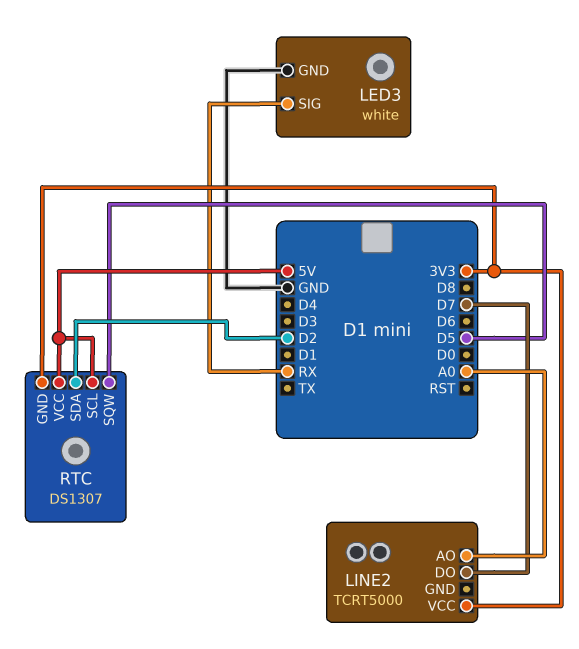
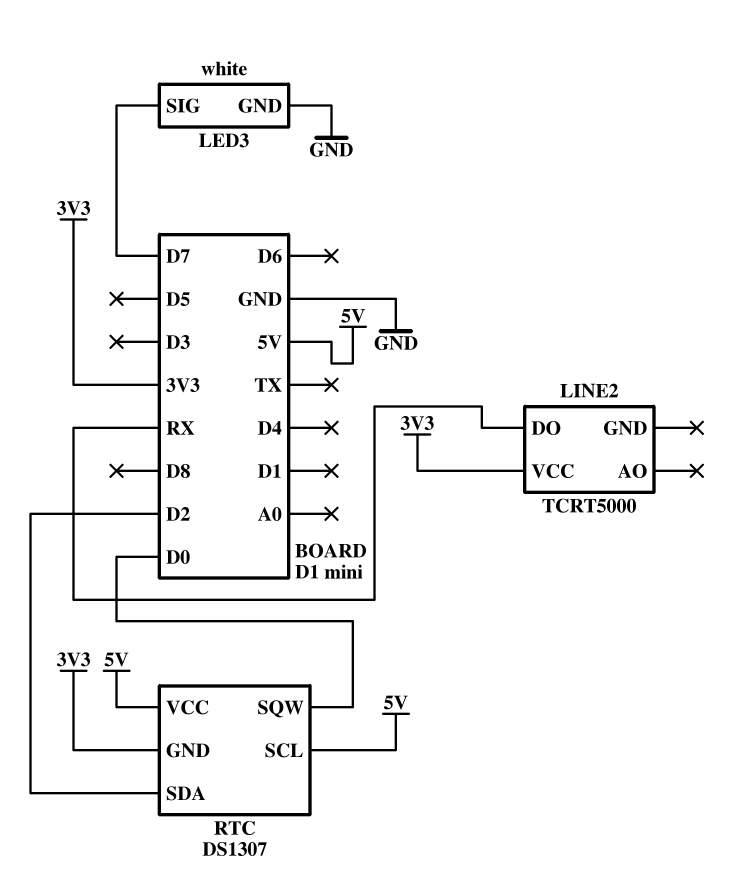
LED3 pin SIG: RX -> D7
LINE2 pin AO: A0 -> none
LINE2 pin DO: D7 -> RX
RTC pin SQW: D5 -> D0

